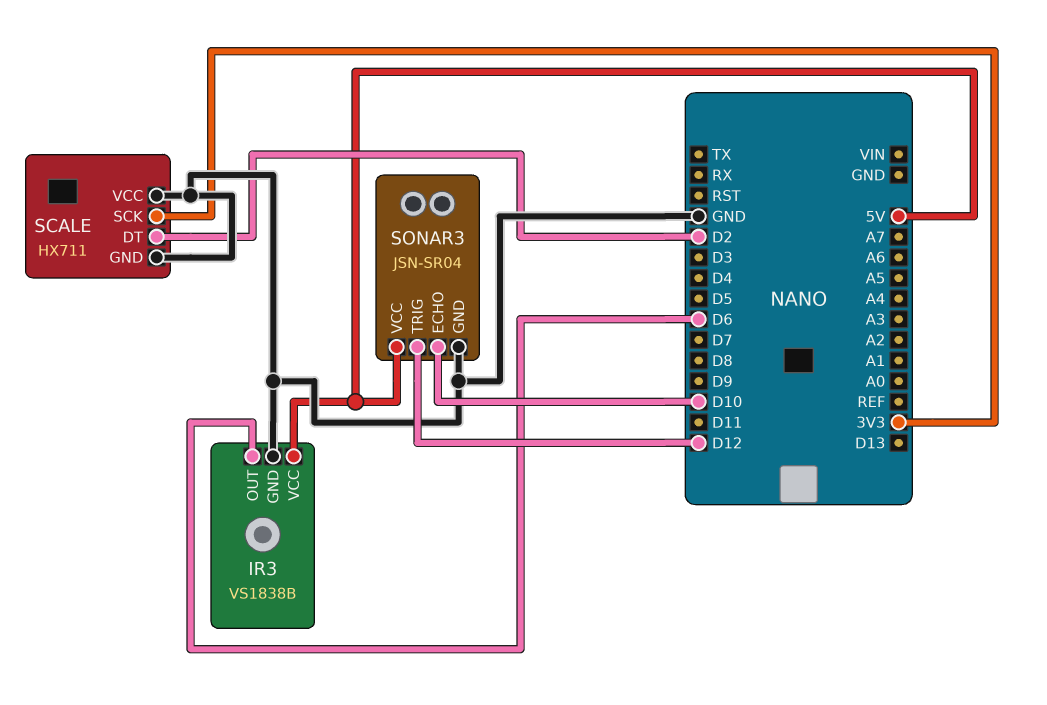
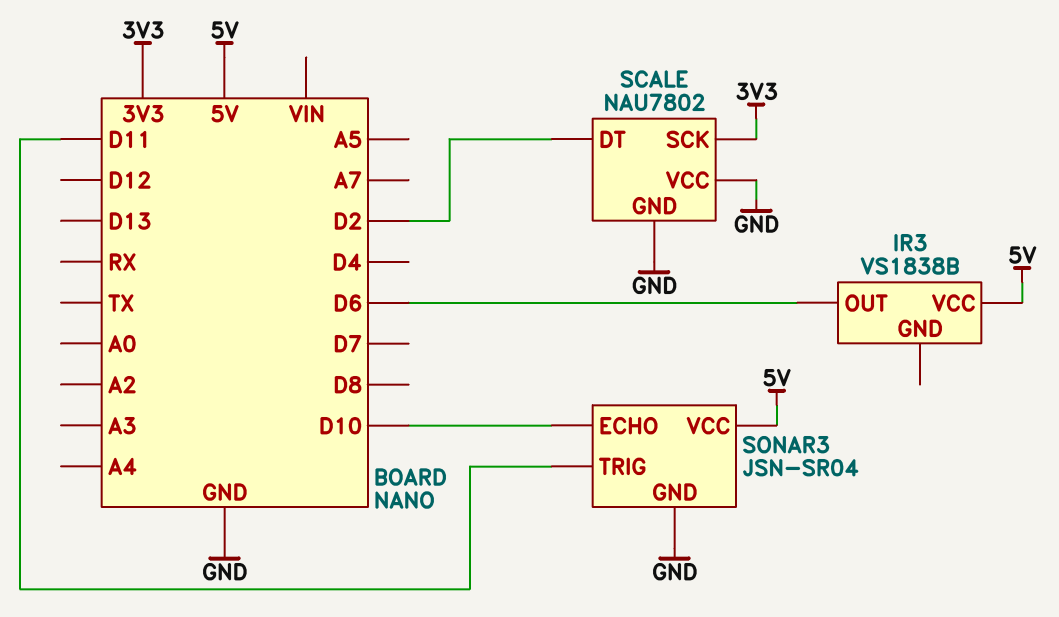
IR3 pin GND: GND -> none
SCALE: HX711 -> NAU7802
SONAR3 pin TRIG: D12 -> D11

